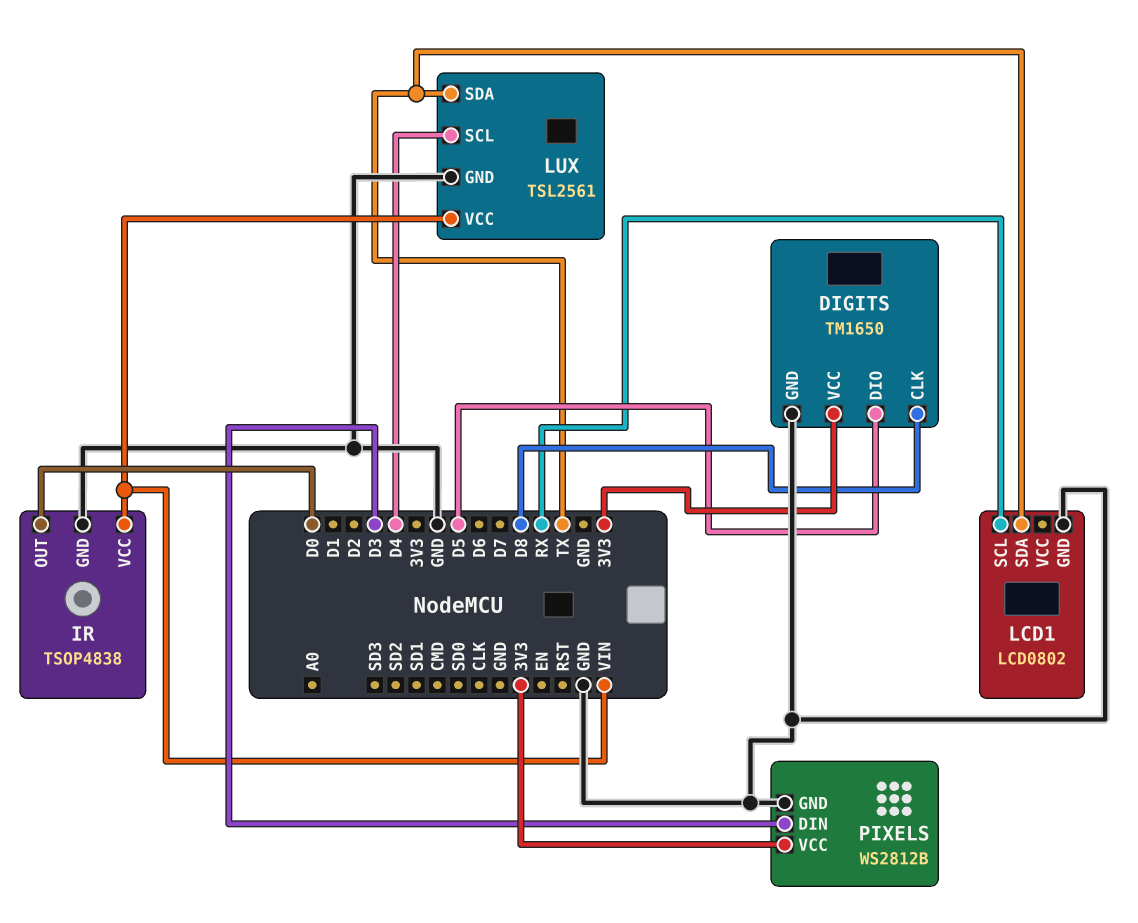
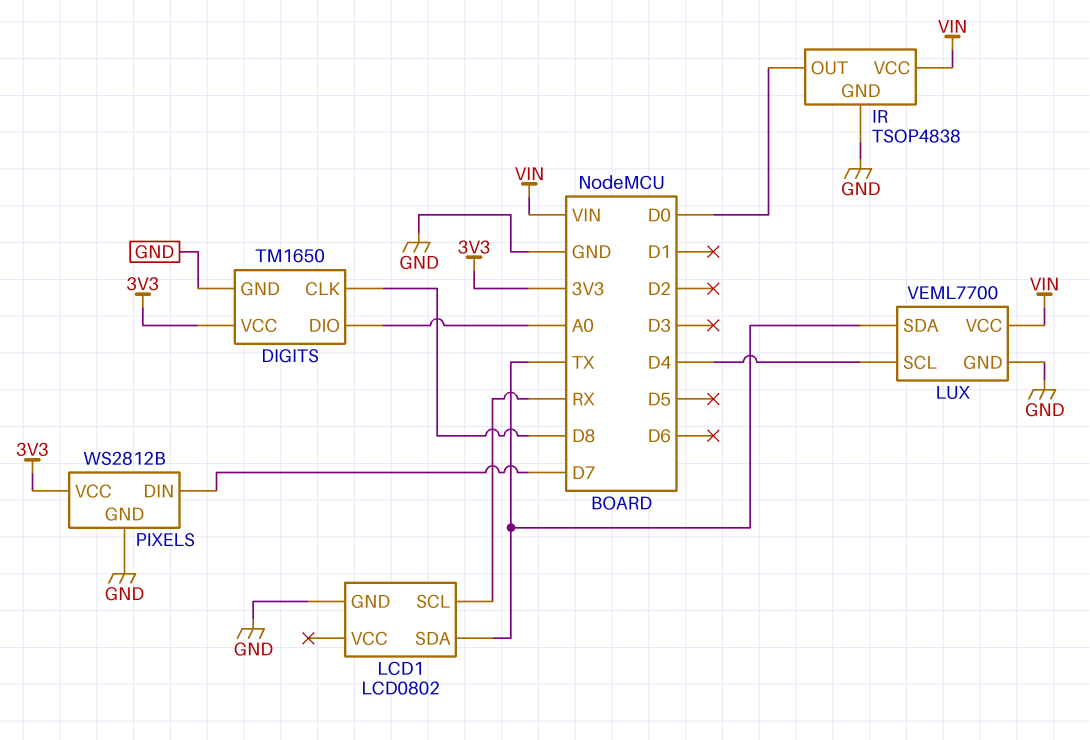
DIGITS pin DIO: D5 -> A0
LUX: TSL2561 -> VEML7700
PIXELS pin DIN: D3 -> D7

